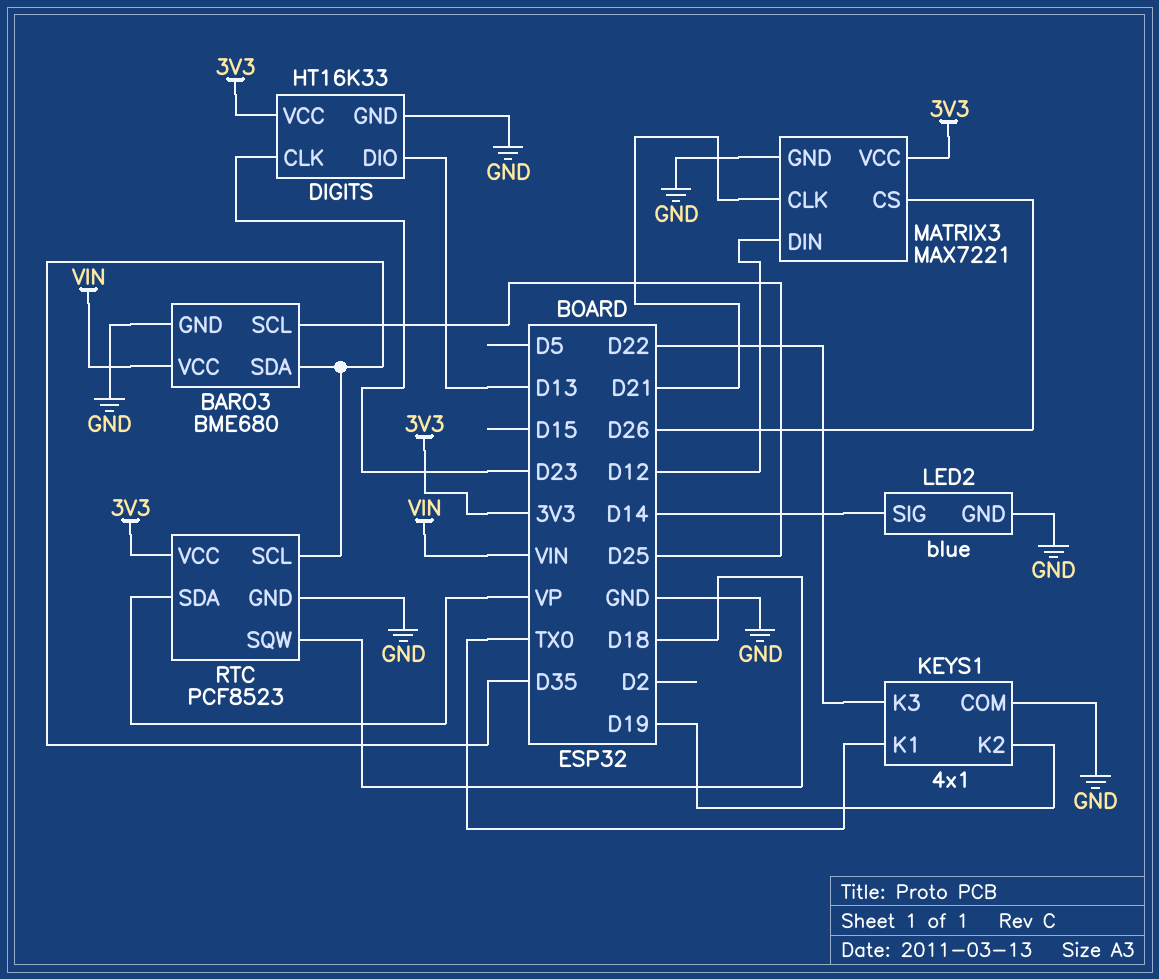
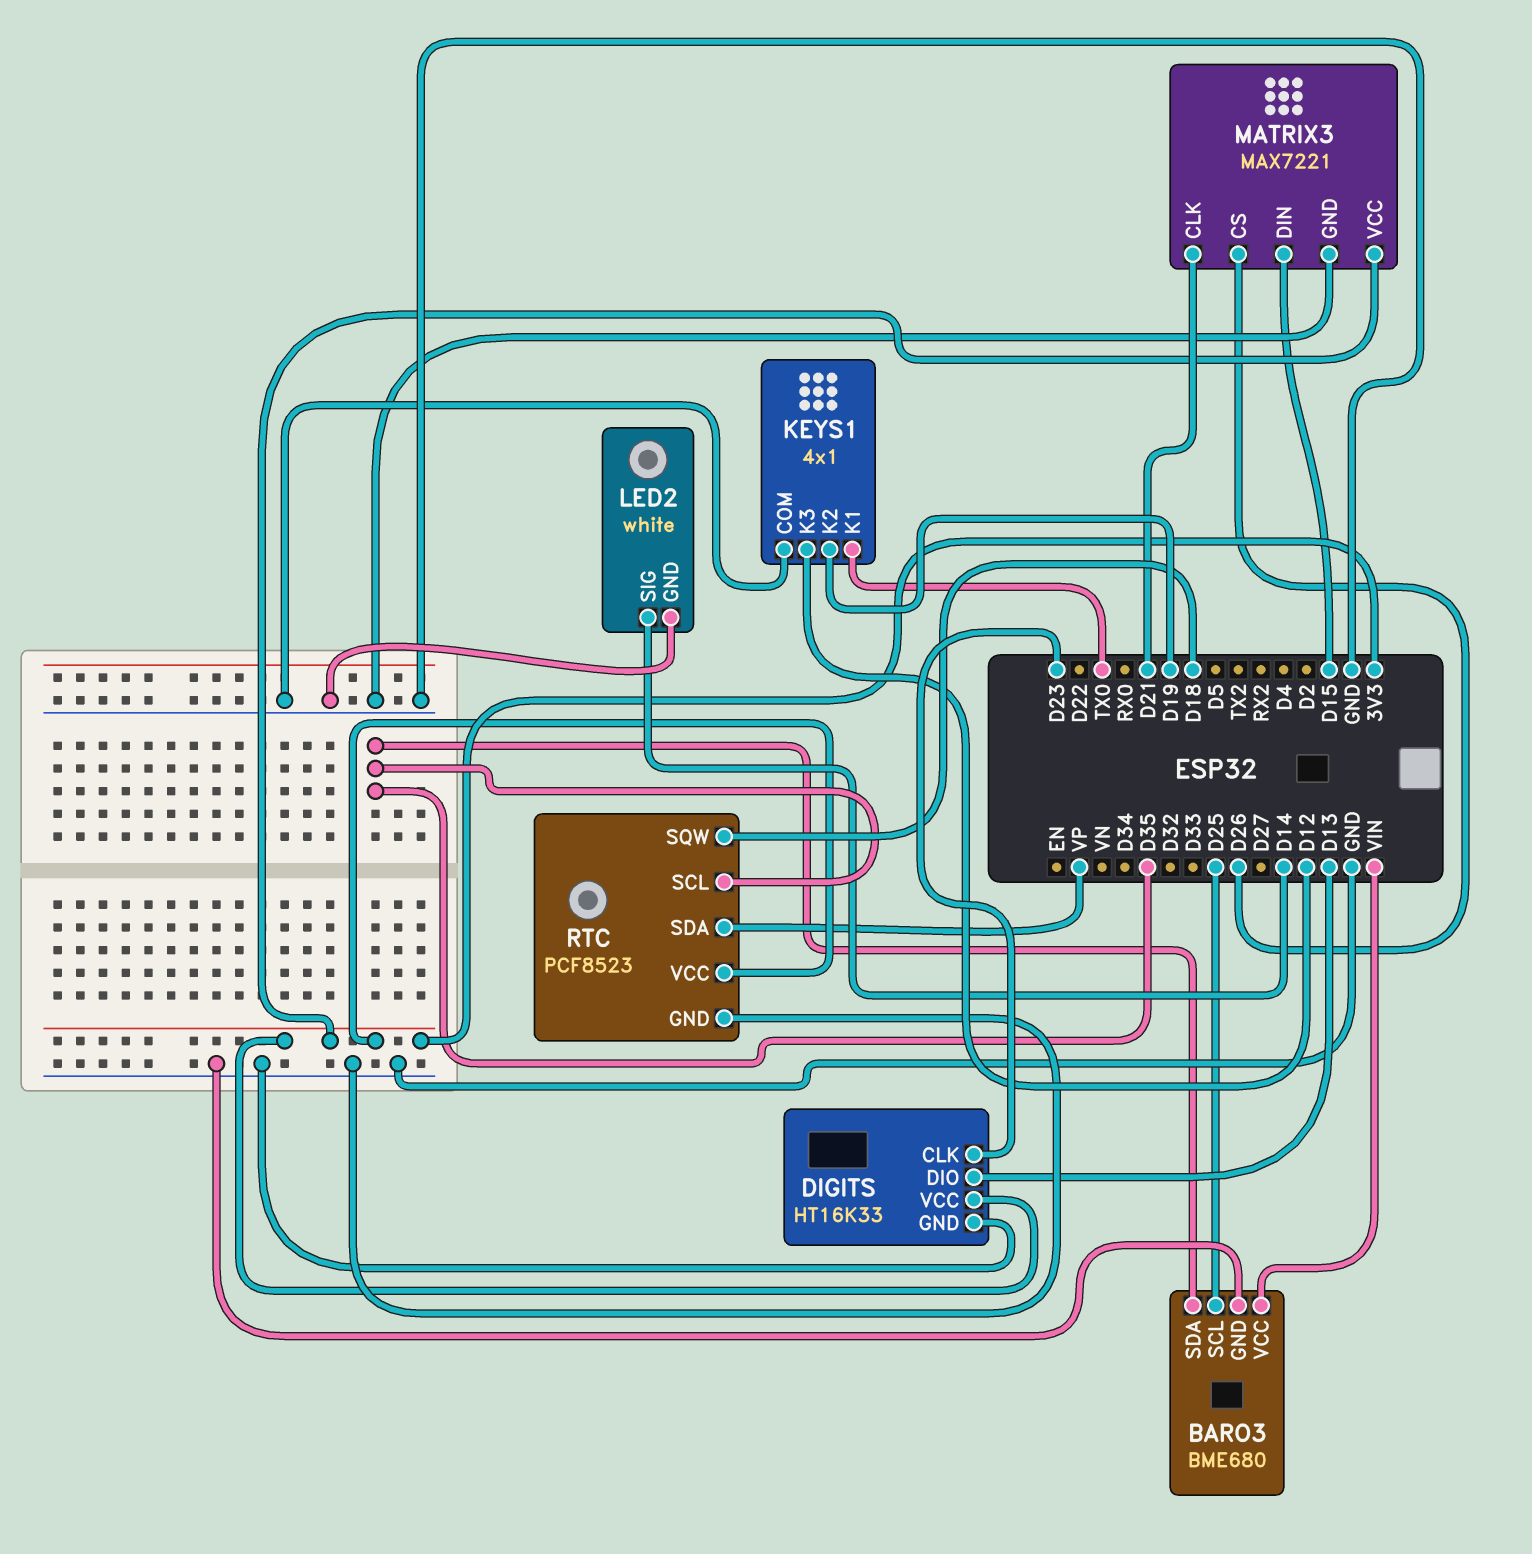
KEYS1 pin K3: D22 -> D12
LED2: blue -> white
MATRIX3 pin DIN: D12 -> D15

